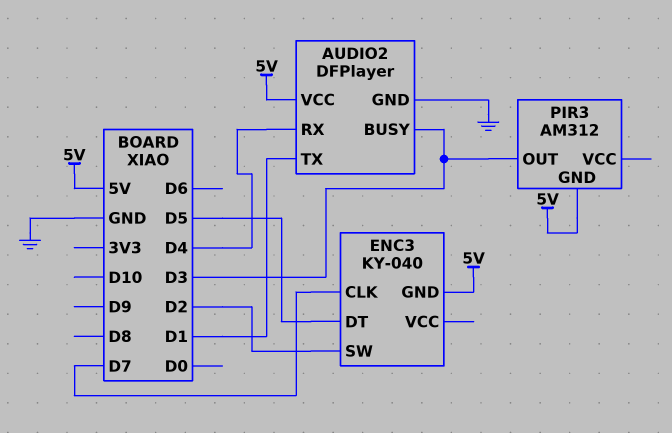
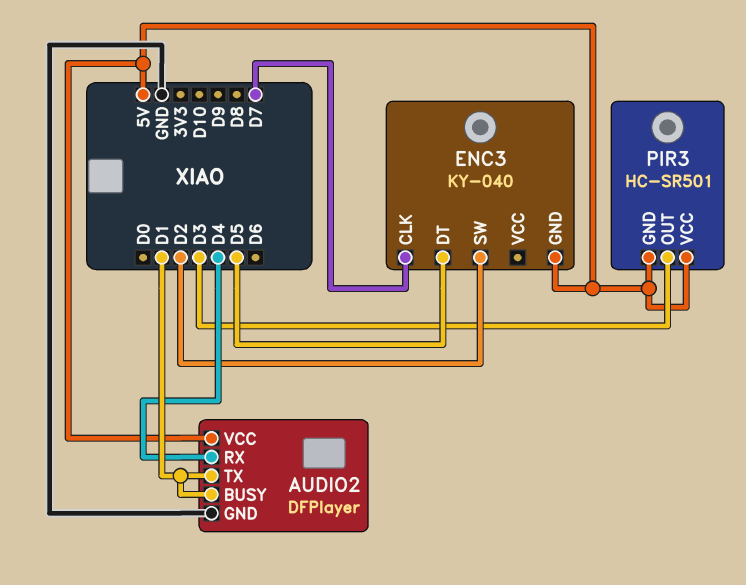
AUDIO2 pin BUSY: D3 -> D1
PIR3: AM312 -> HC-SR501
PIR3 pin VCC: none -> 5V

